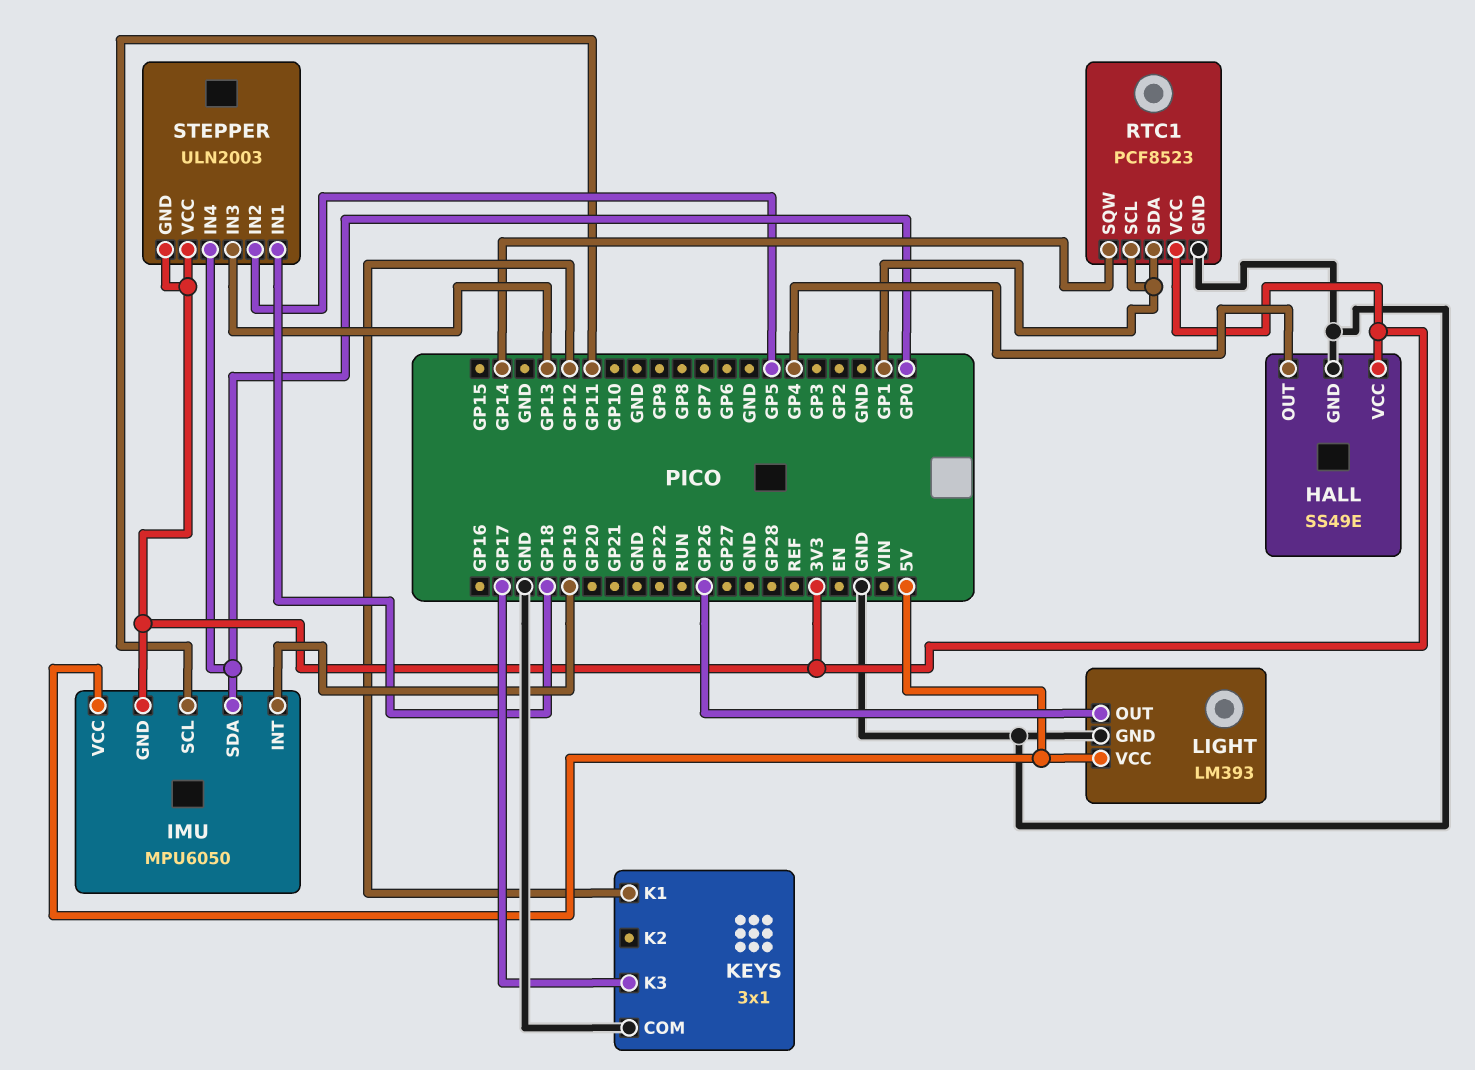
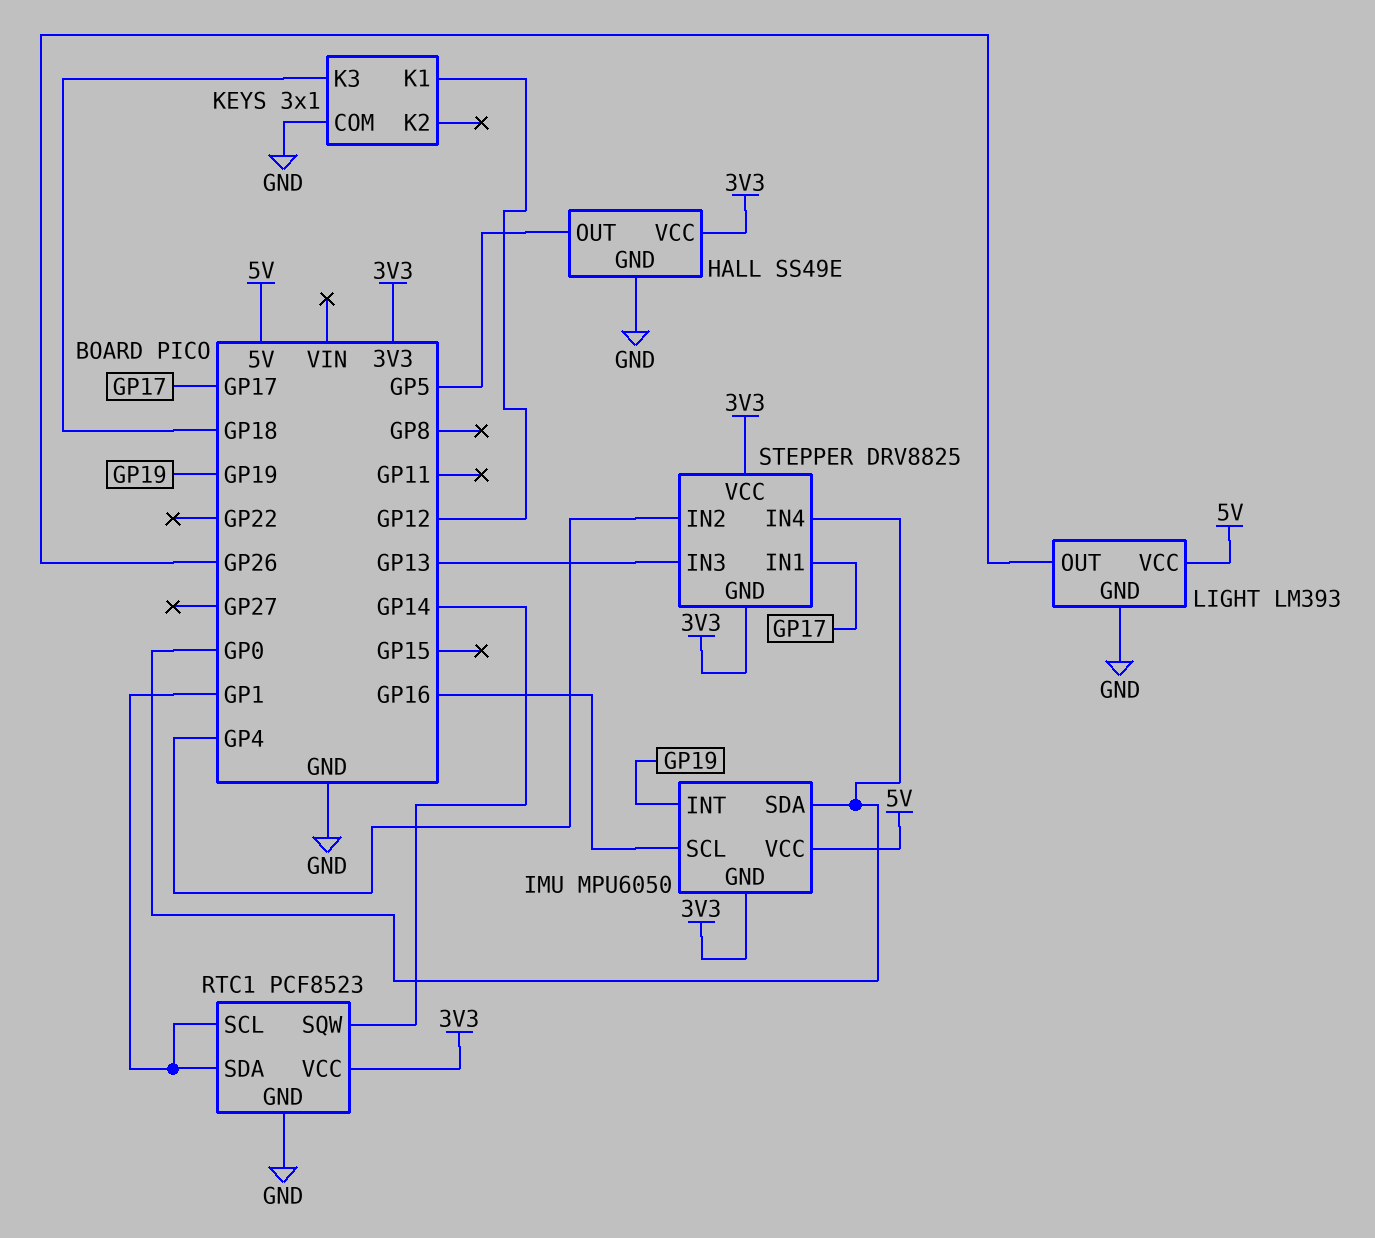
HALL pin OUT: GP4 -> GP5
IMU pin SCL: GP11 -> GP16
KEYS pin K3: GP17 -> GP18
STEPPER: ULN2003 -> DRV8825
STEPPER pin IN1: GP18 -> GP17
STEPPER pin IN2: GP5 -> GP4

